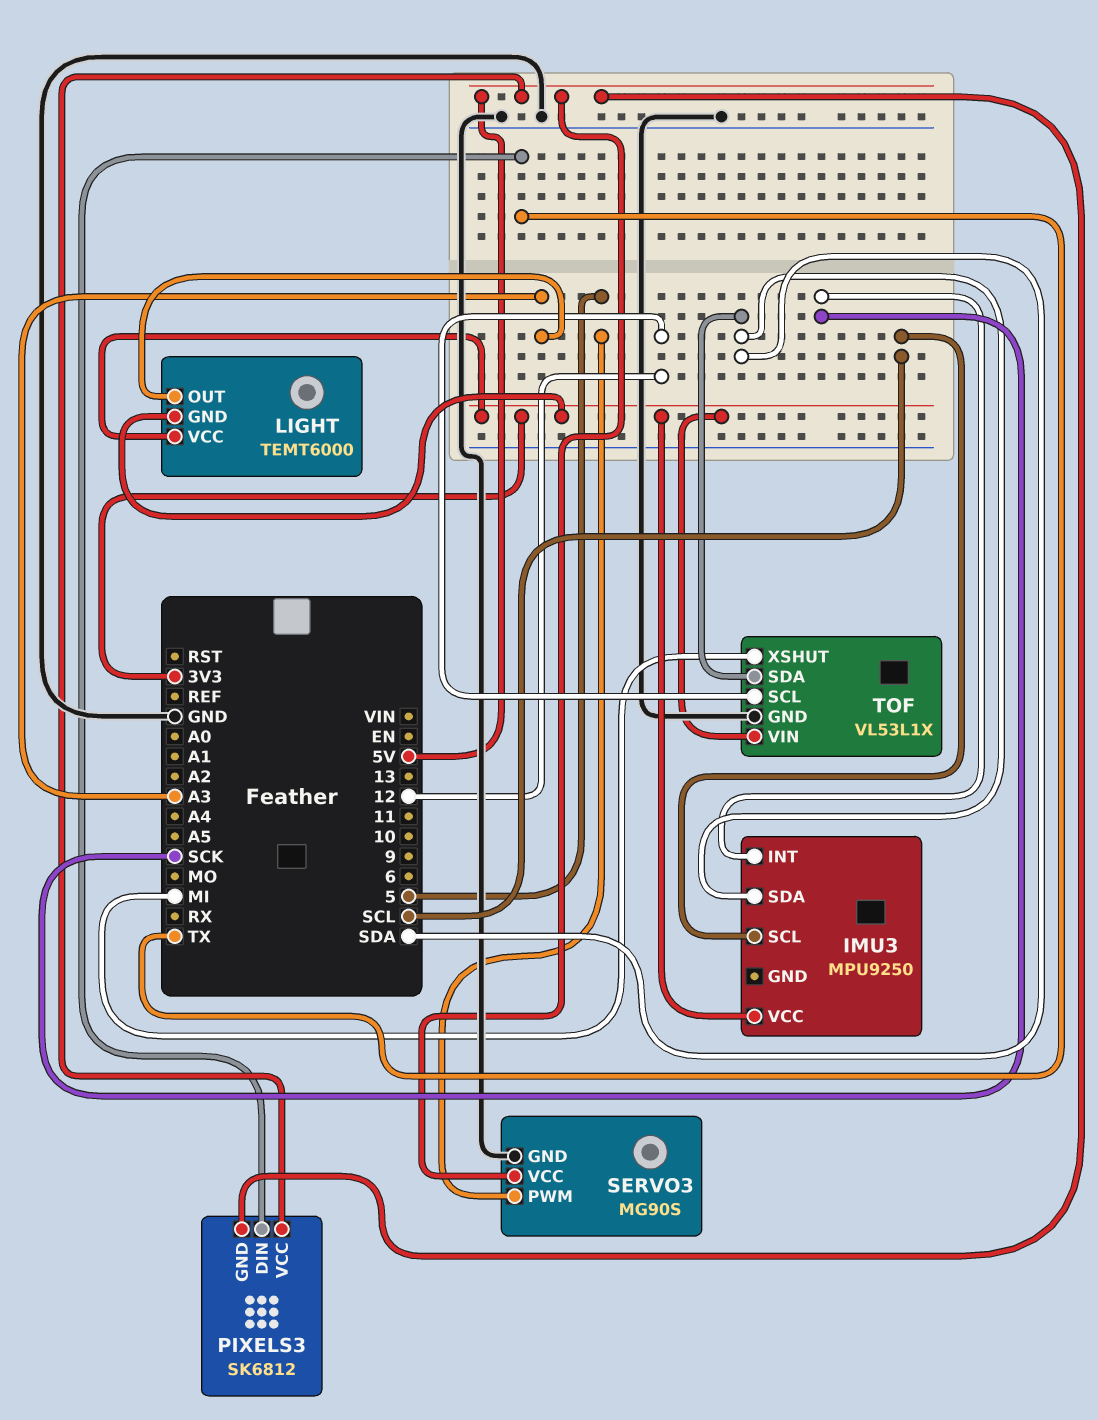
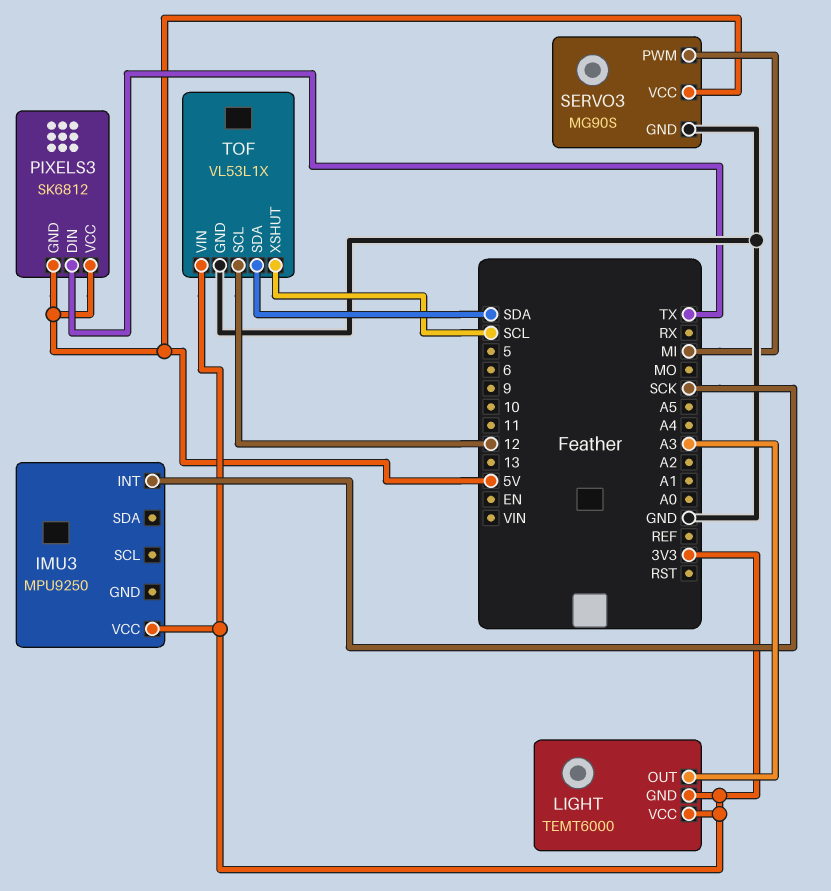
IMU3 pin SCL: SCL -> none
IMU3 pin SDA: SDA -> none
SERVO3 pin PWM: 5 -> MI
TOF pin XSHUT: MI -> SCL

